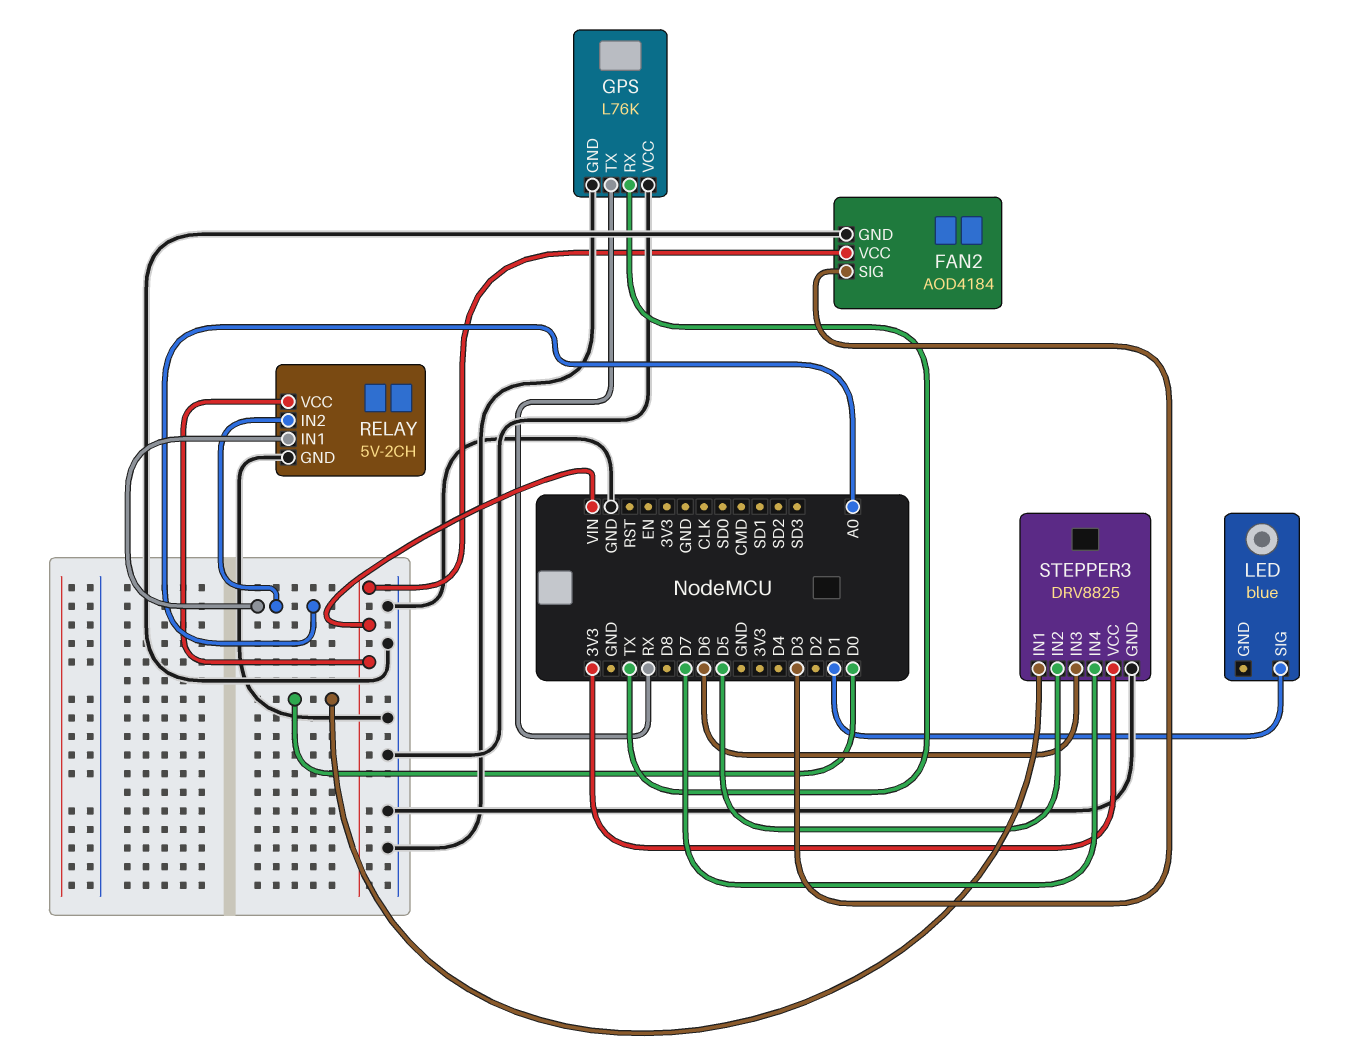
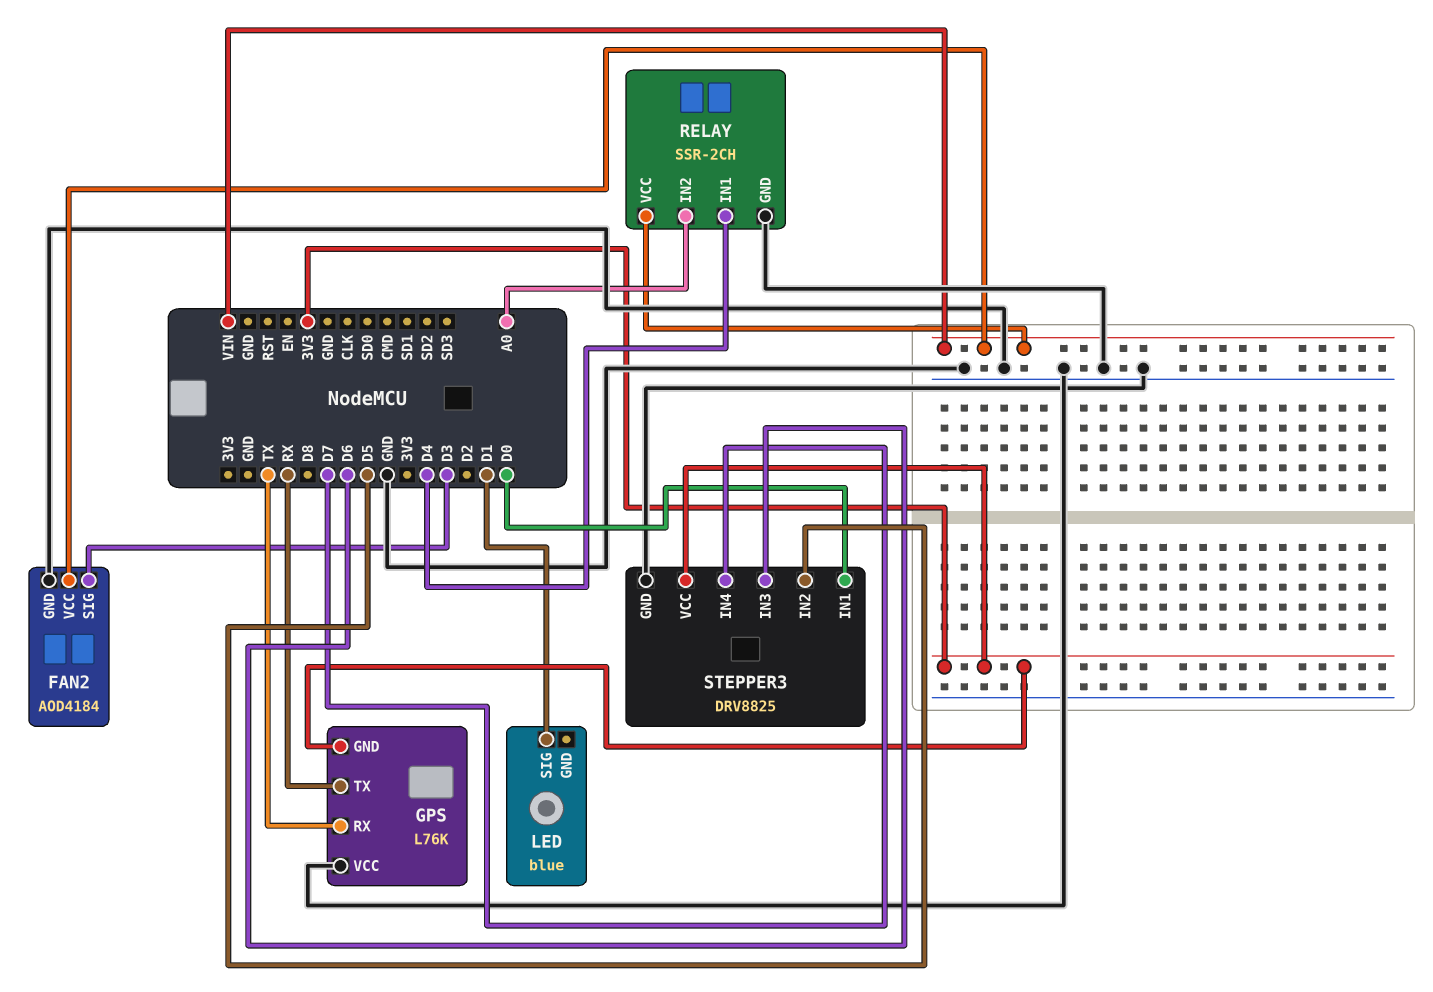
GPS pin GND: GND -> 3V3
RELAY: 5V-2CH -> SSR-2CH
RELAY pin IN1: A0 -> D4

